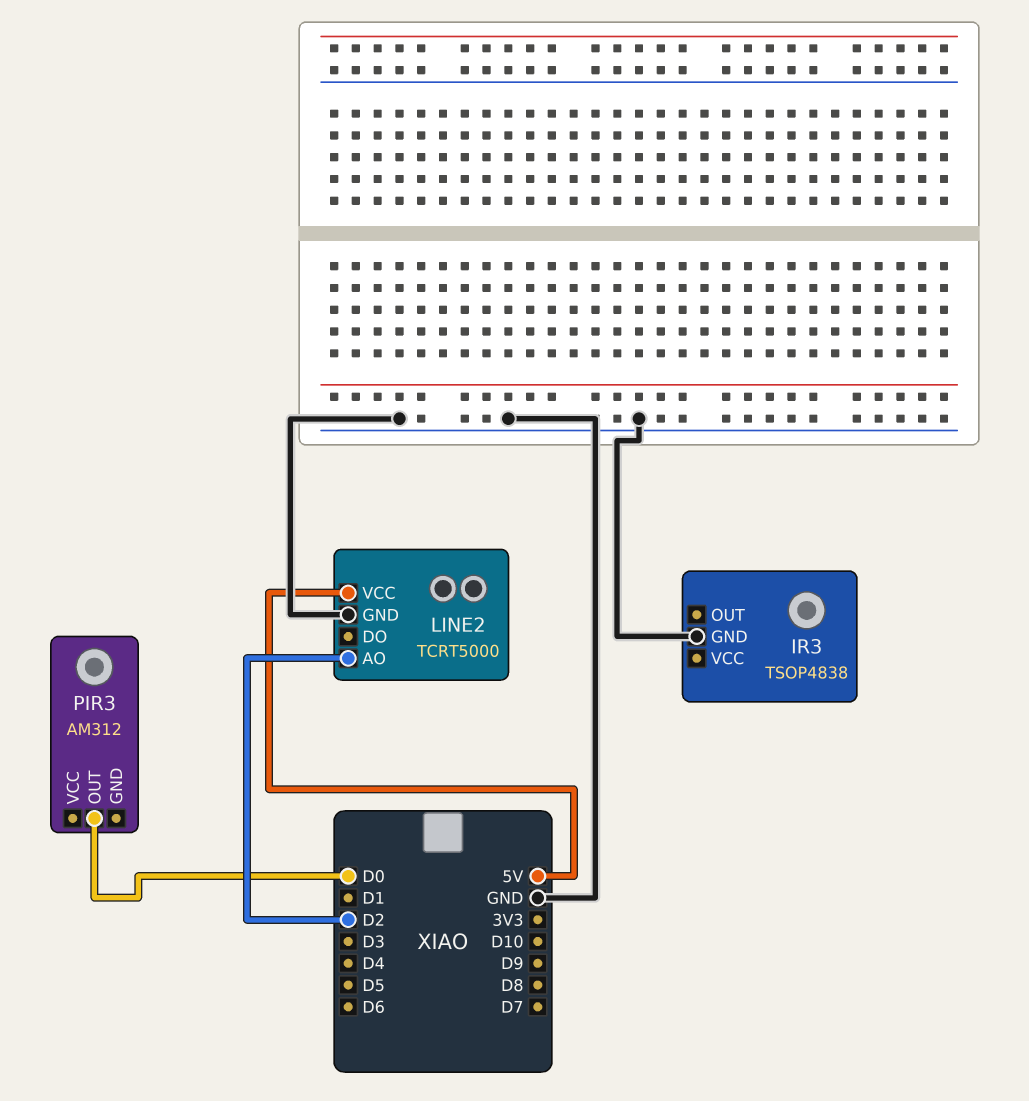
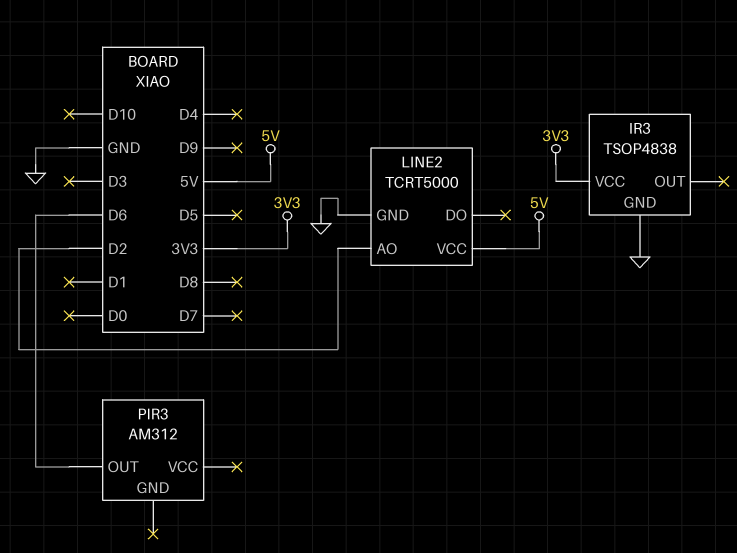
IR3 pin VCC: none -> 3V3
PIR3 pin OUT: D0 -> D6

